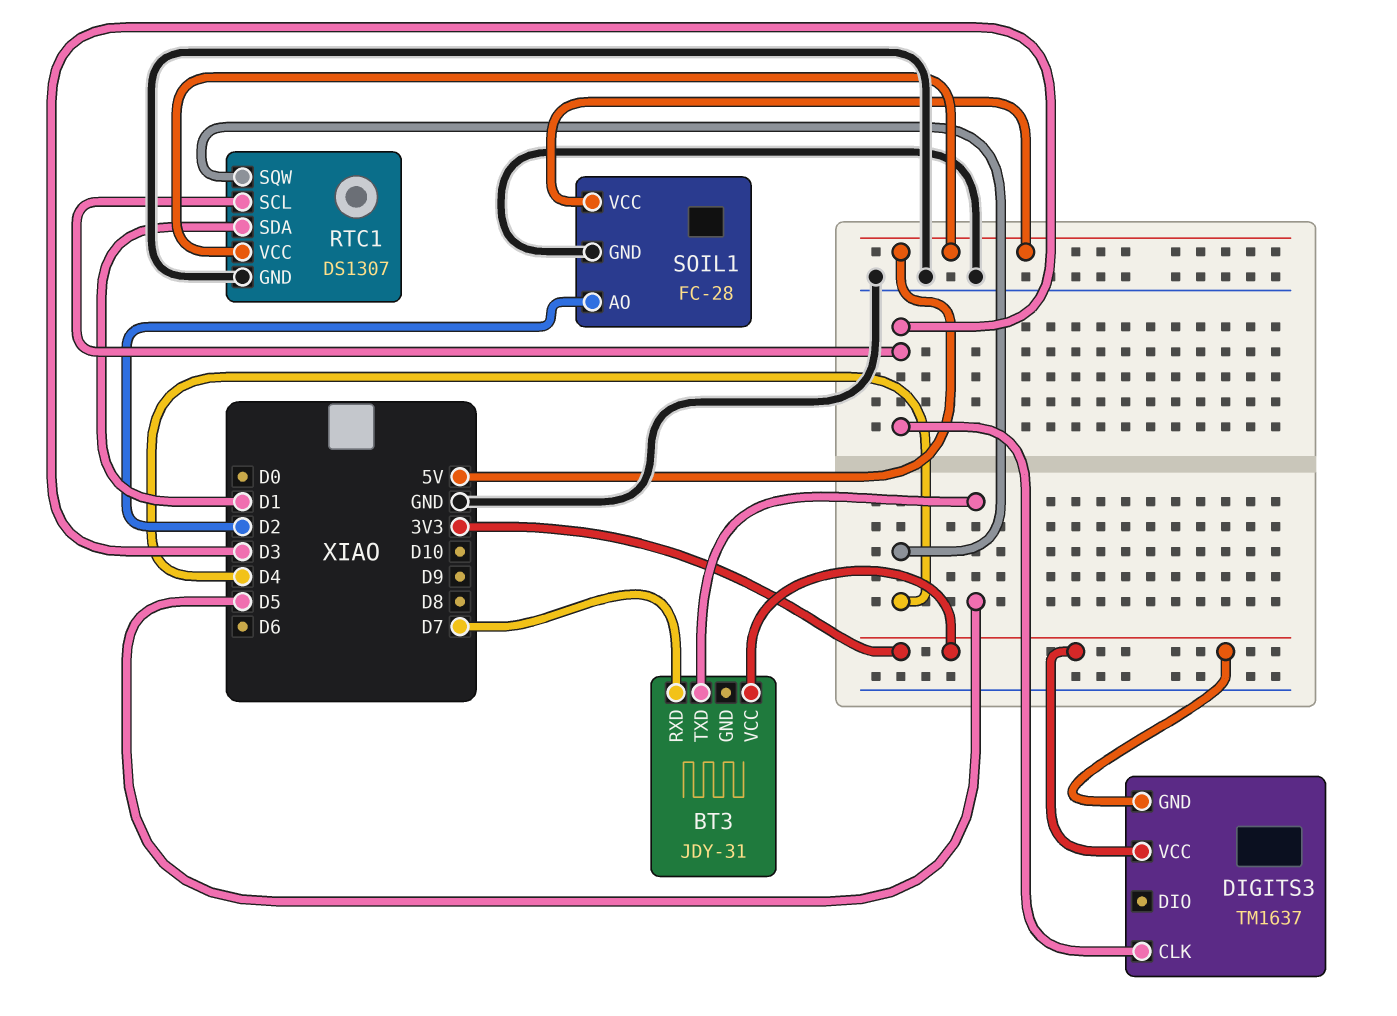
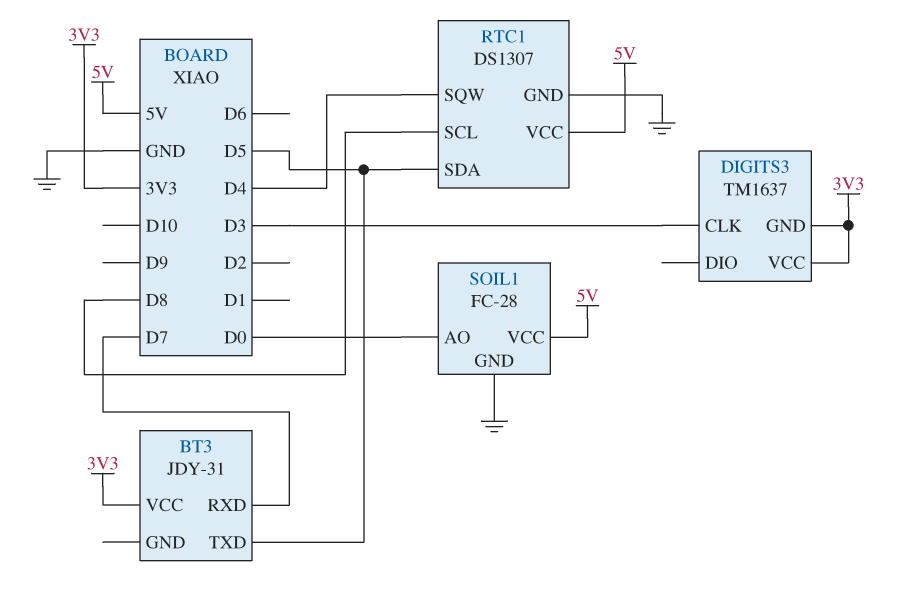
RTC1 pin SCL: D3 -> D8
RTC1 pin SDA: D1 -> D5
SOIL1 pin AO: D2 -> D0

